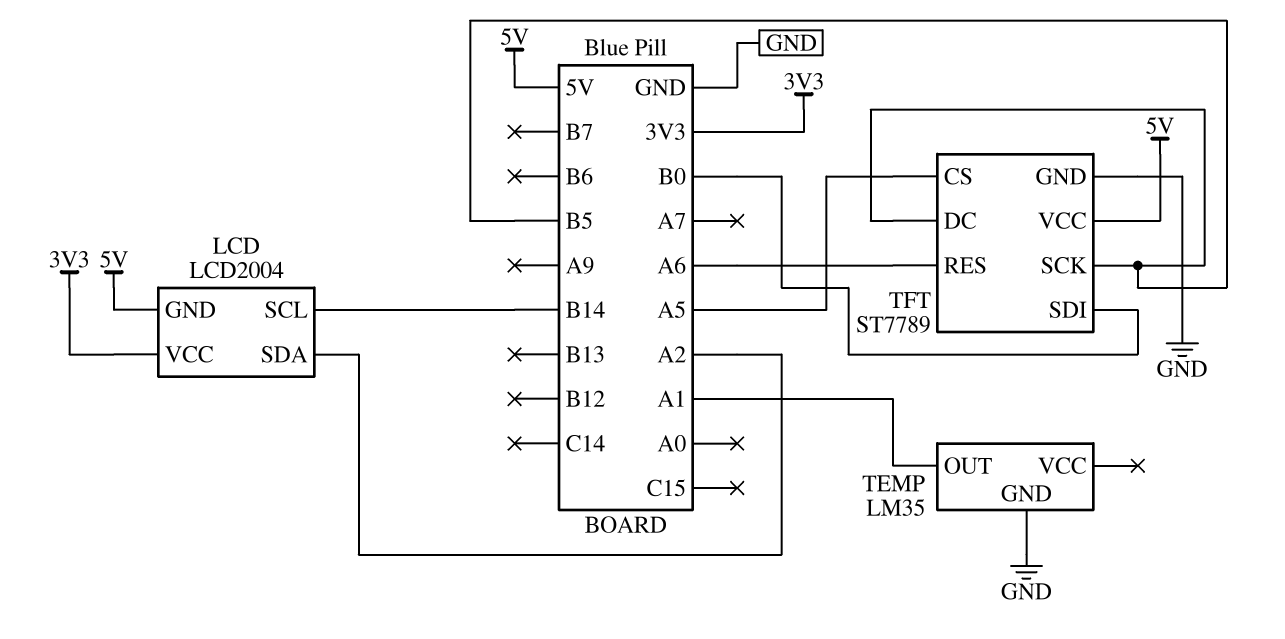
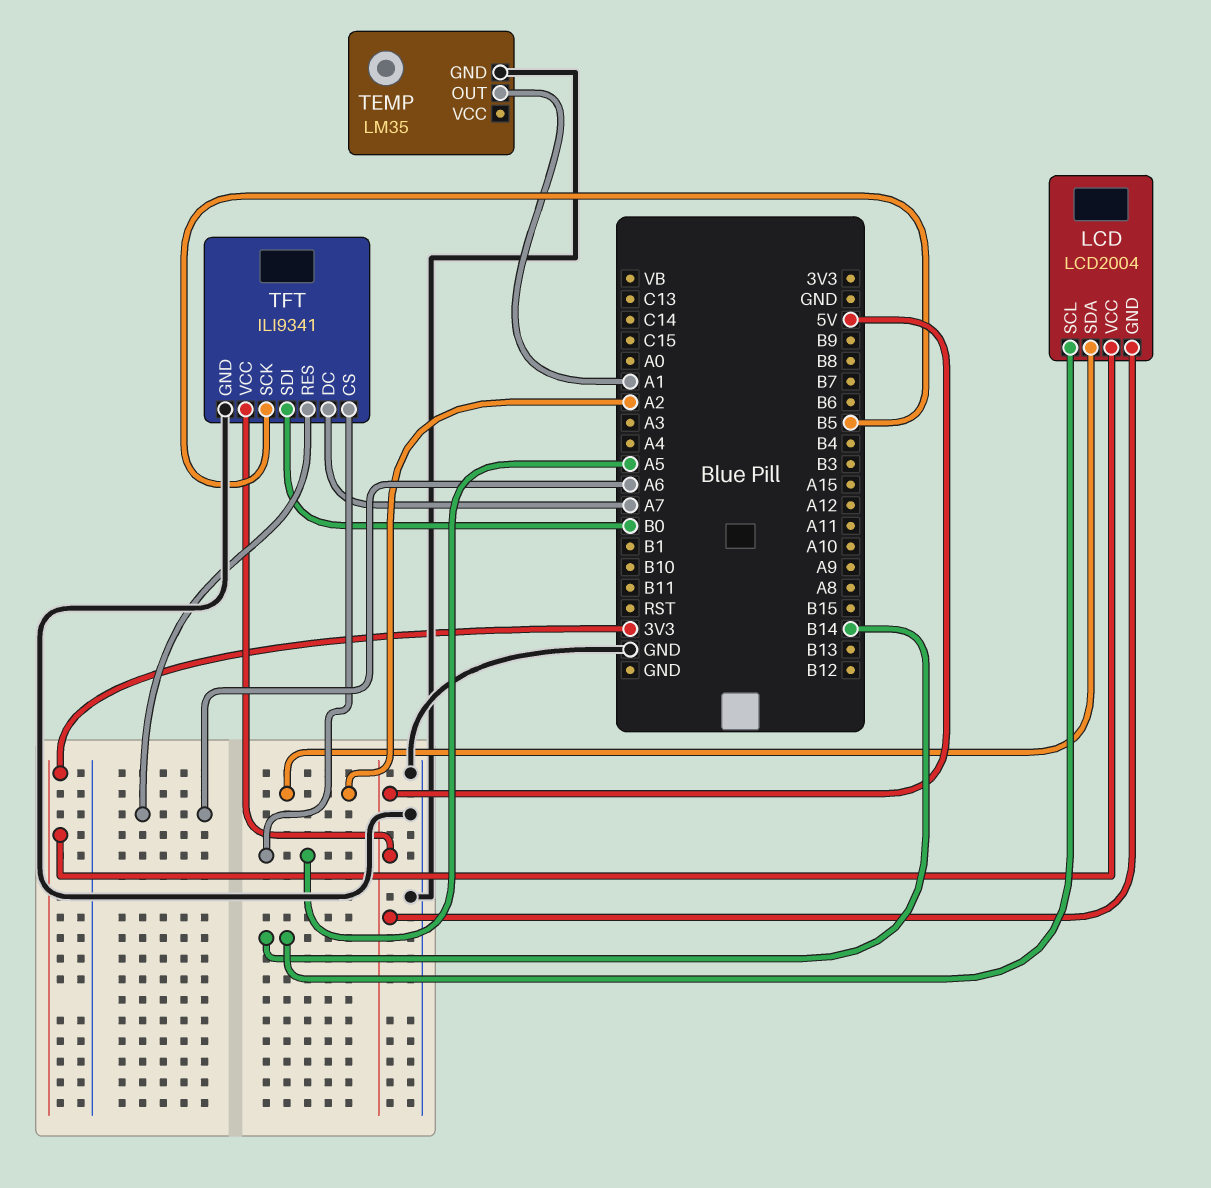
TFT: ST7789 -> ILI9341
TFT pin DC: B5 -> A7

